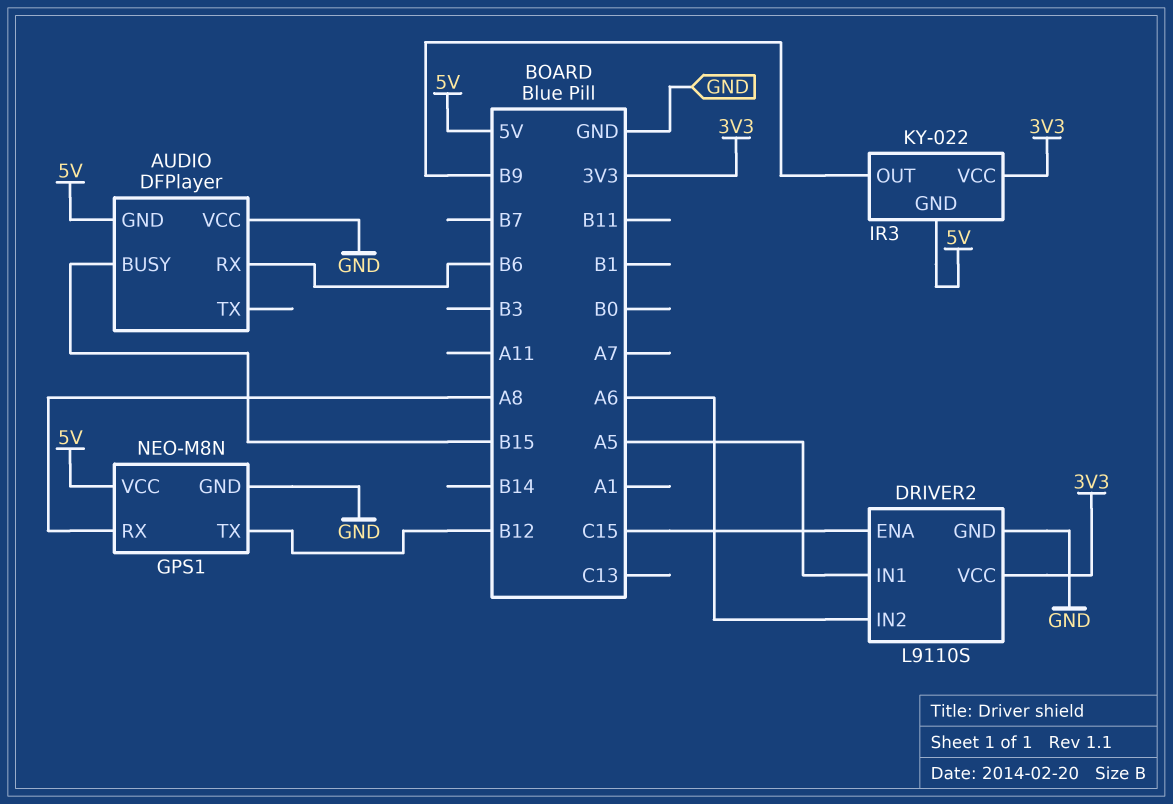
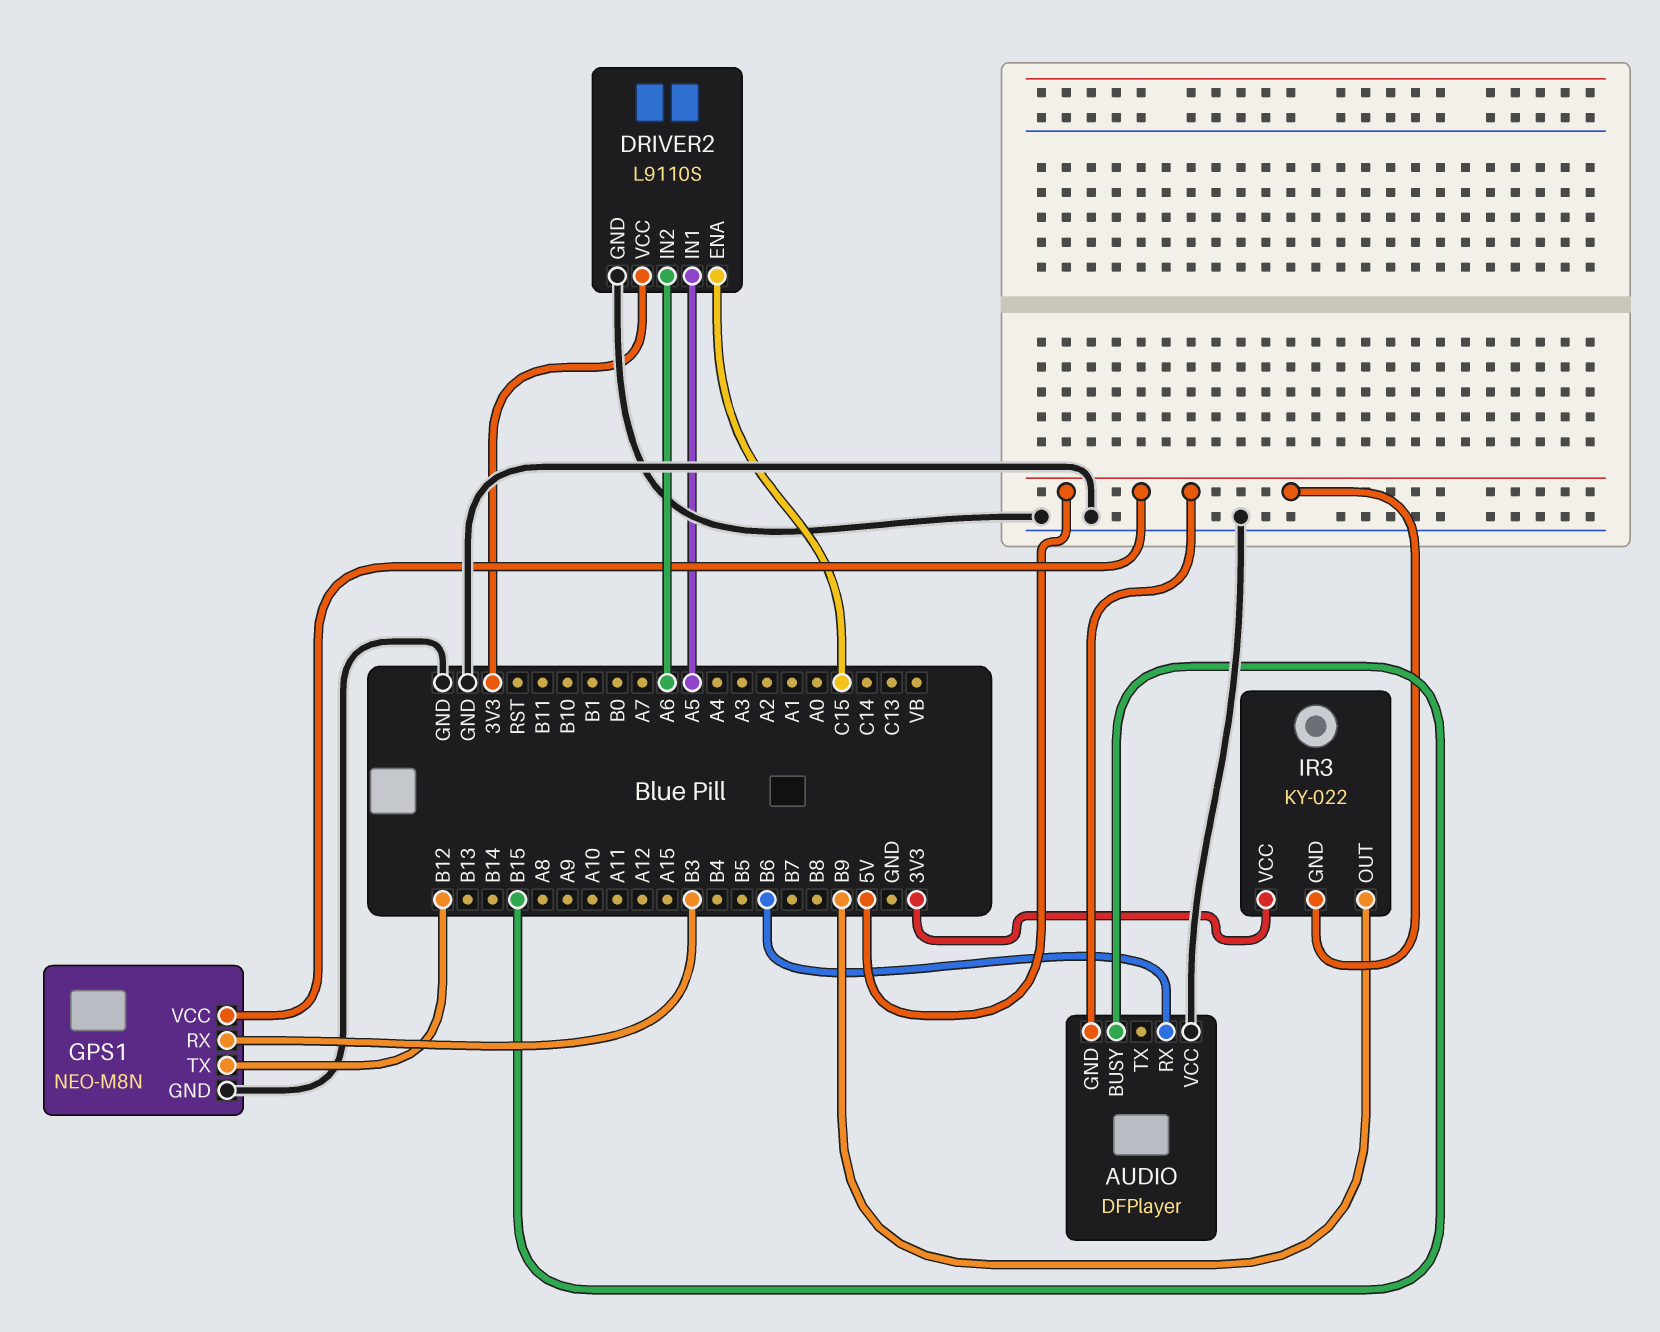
GPS1 pin RX: A8 -> B3

